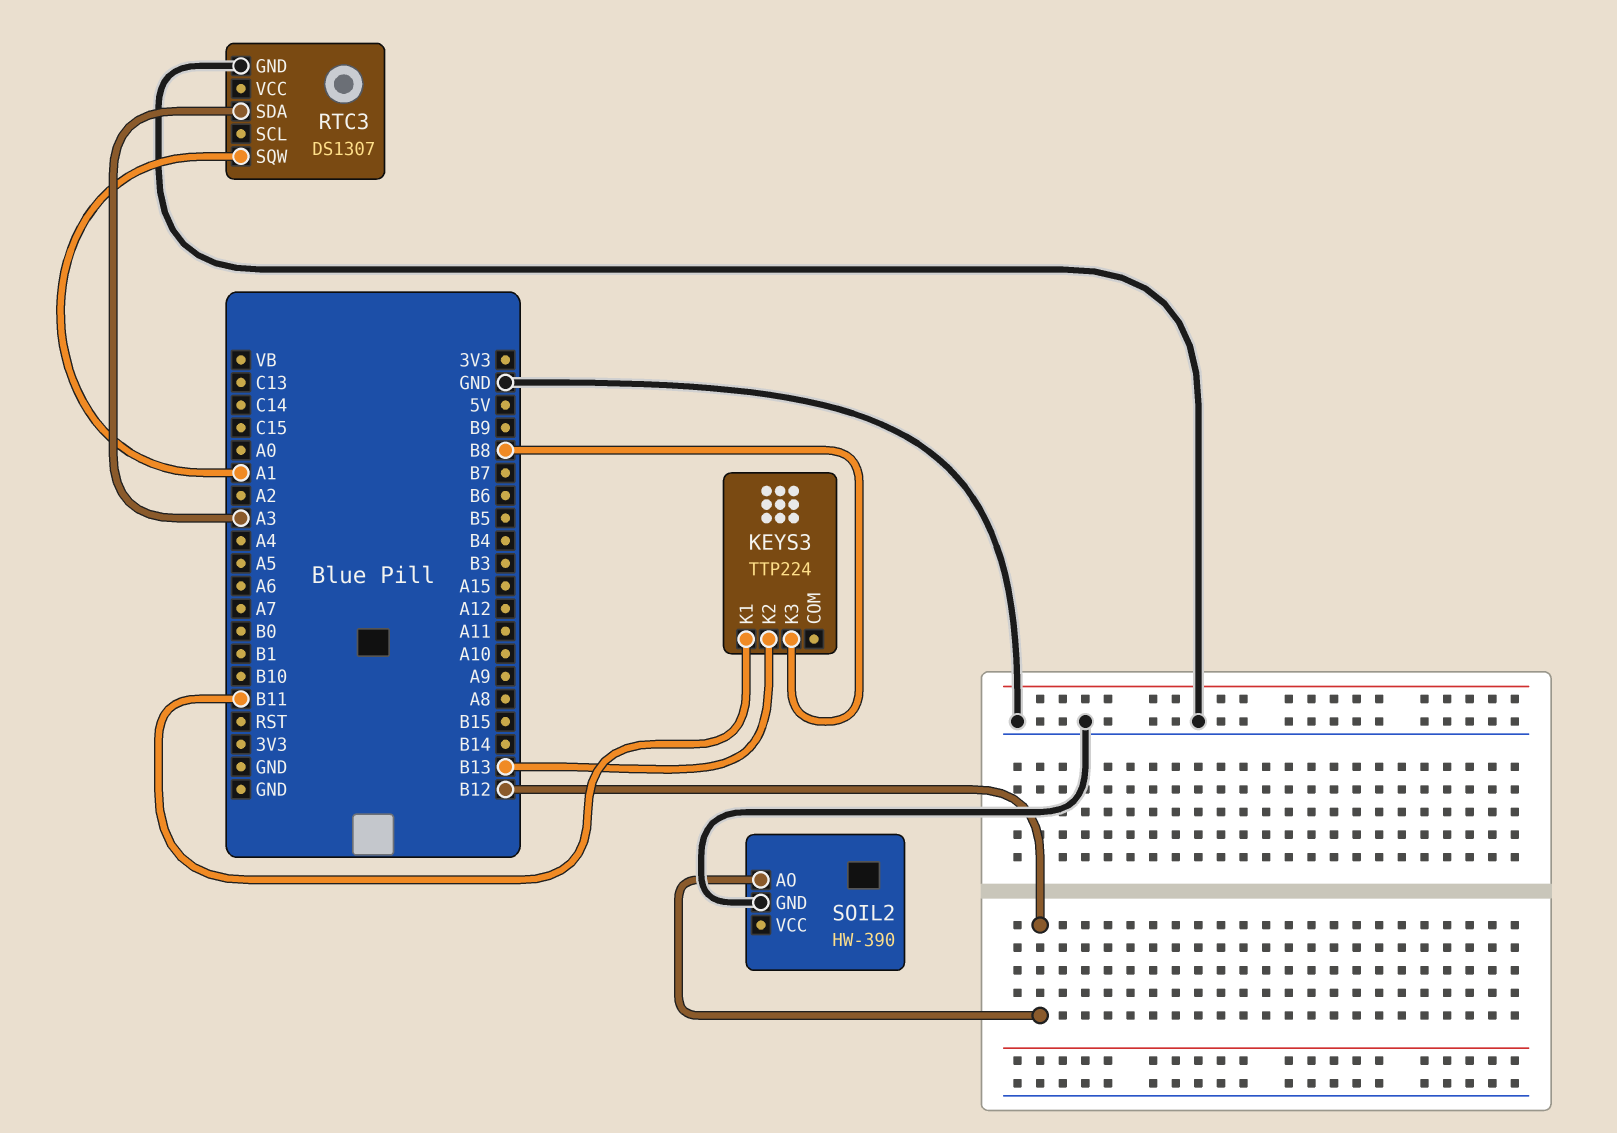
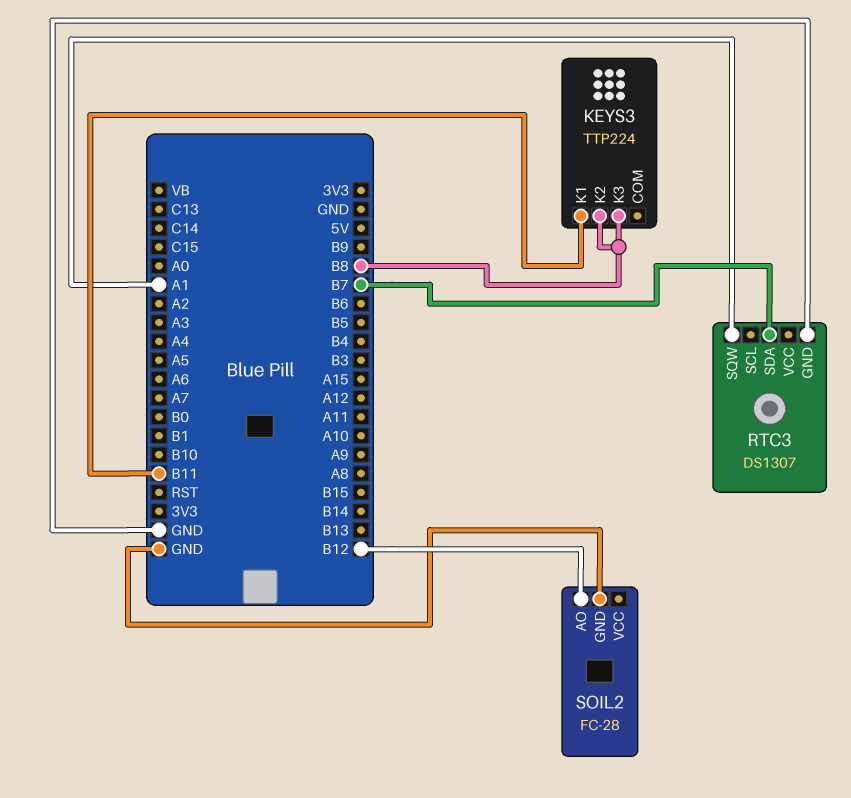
KEYS3 pin K2: B13 -> B8
RTC3 pin SDA: A3 -> B7
SOIL2: HW-390 -> FC-28

